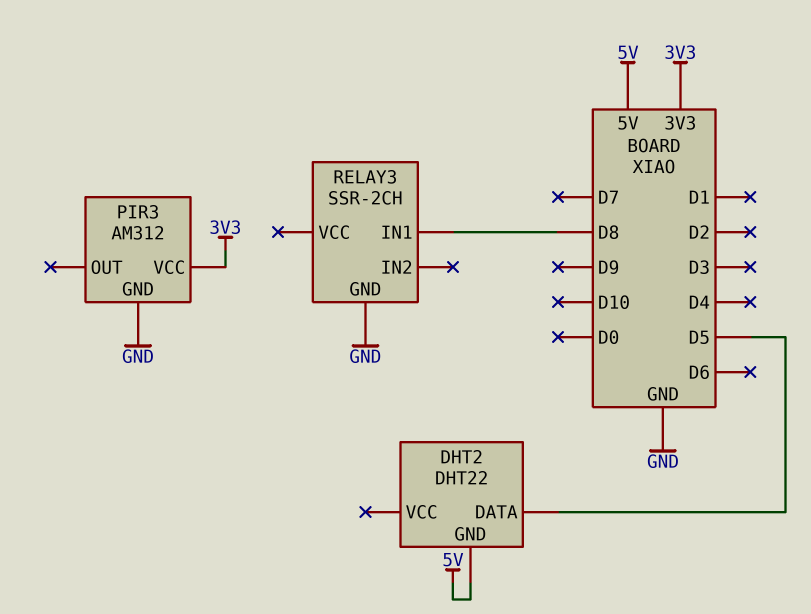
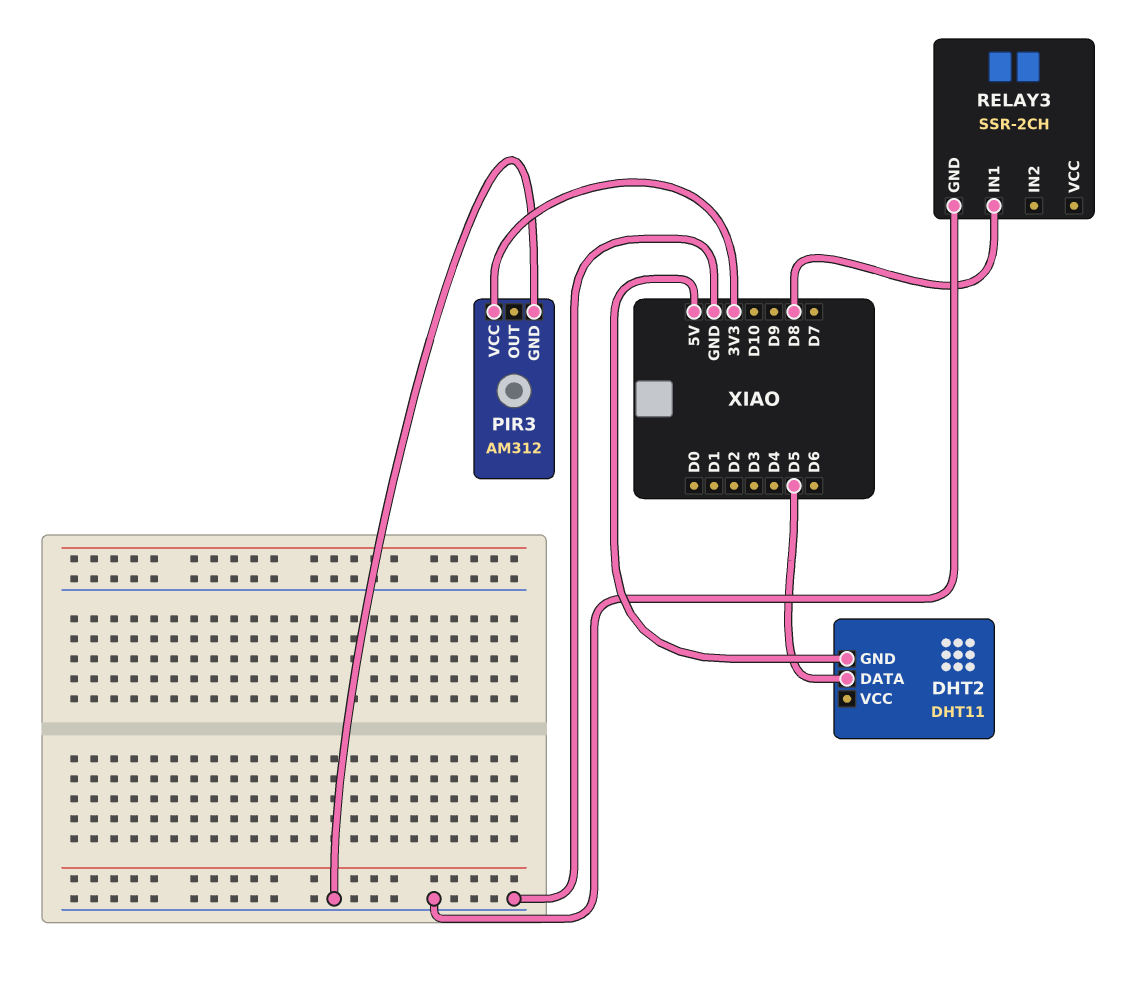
DHT2: DHT22 -> DHT11

